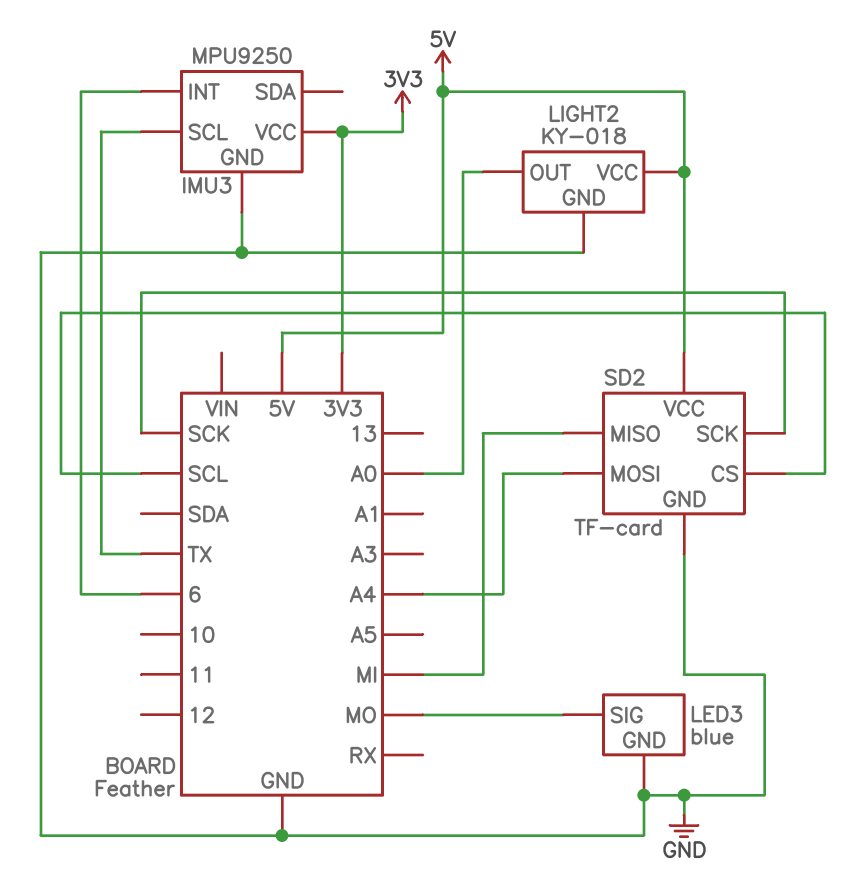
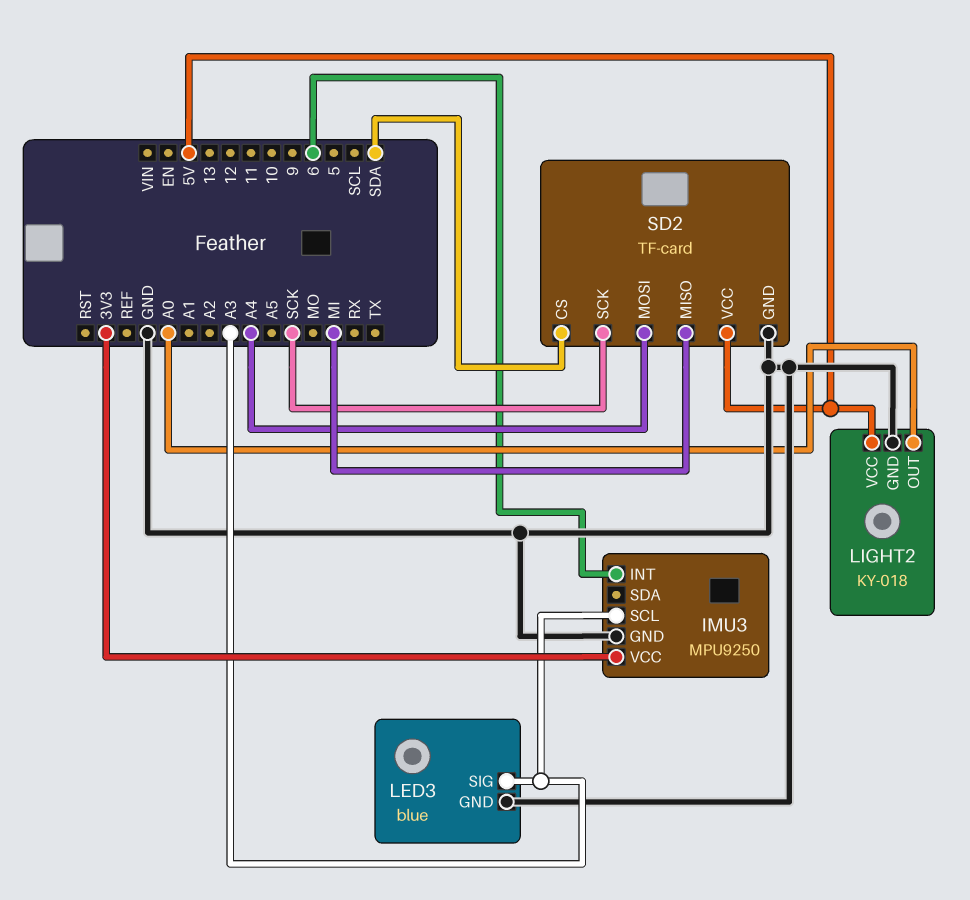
IMU3 pin SCL: TX -> A3
LED3 pin SIG: MO -> A3
SD2 pin CS: SCL -> SDA

